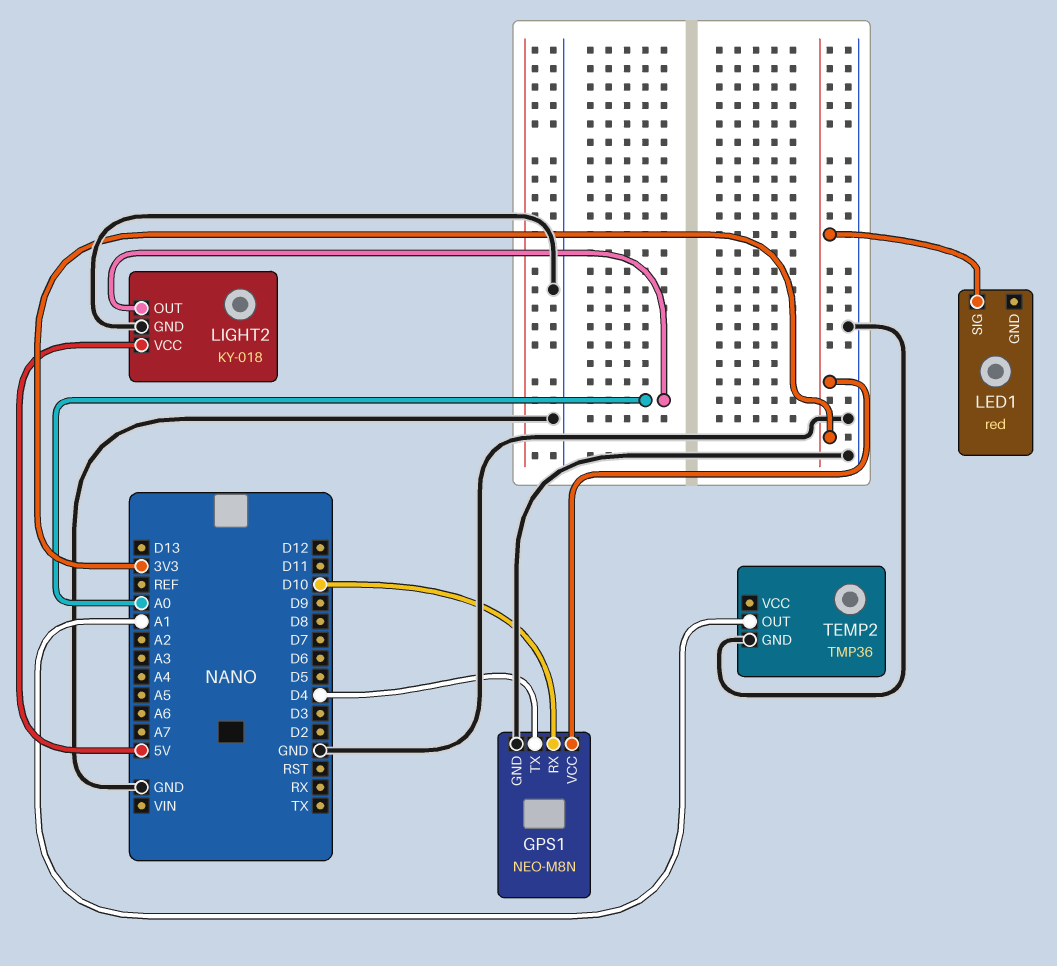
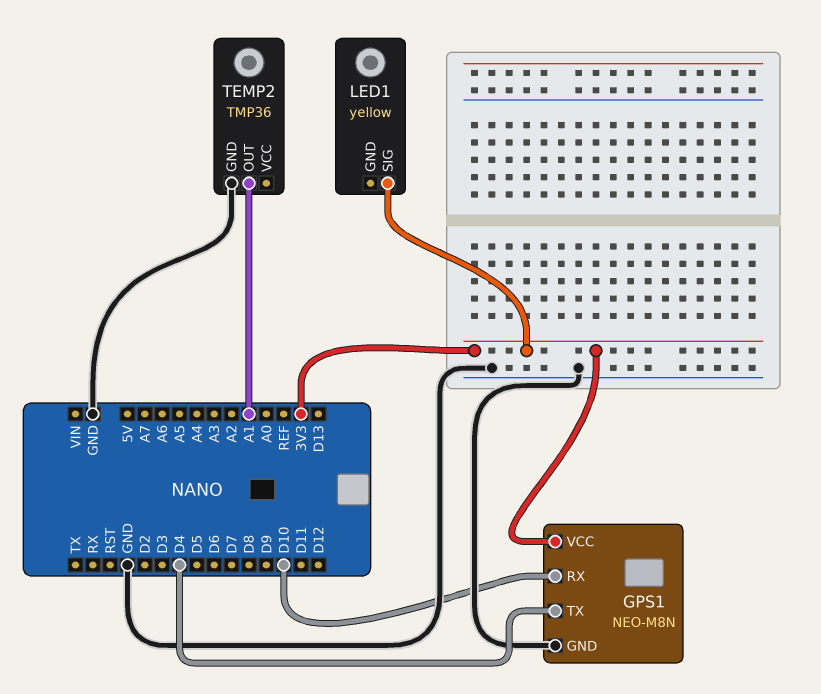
LED1: red -> yellow
LIGHT2: KY-018 -> none
LIGHT2 pin GND: GND -> none
LIGHT2 pin OUT: A0 -> none
LIGHT2 pin VCC: 5V -> none

